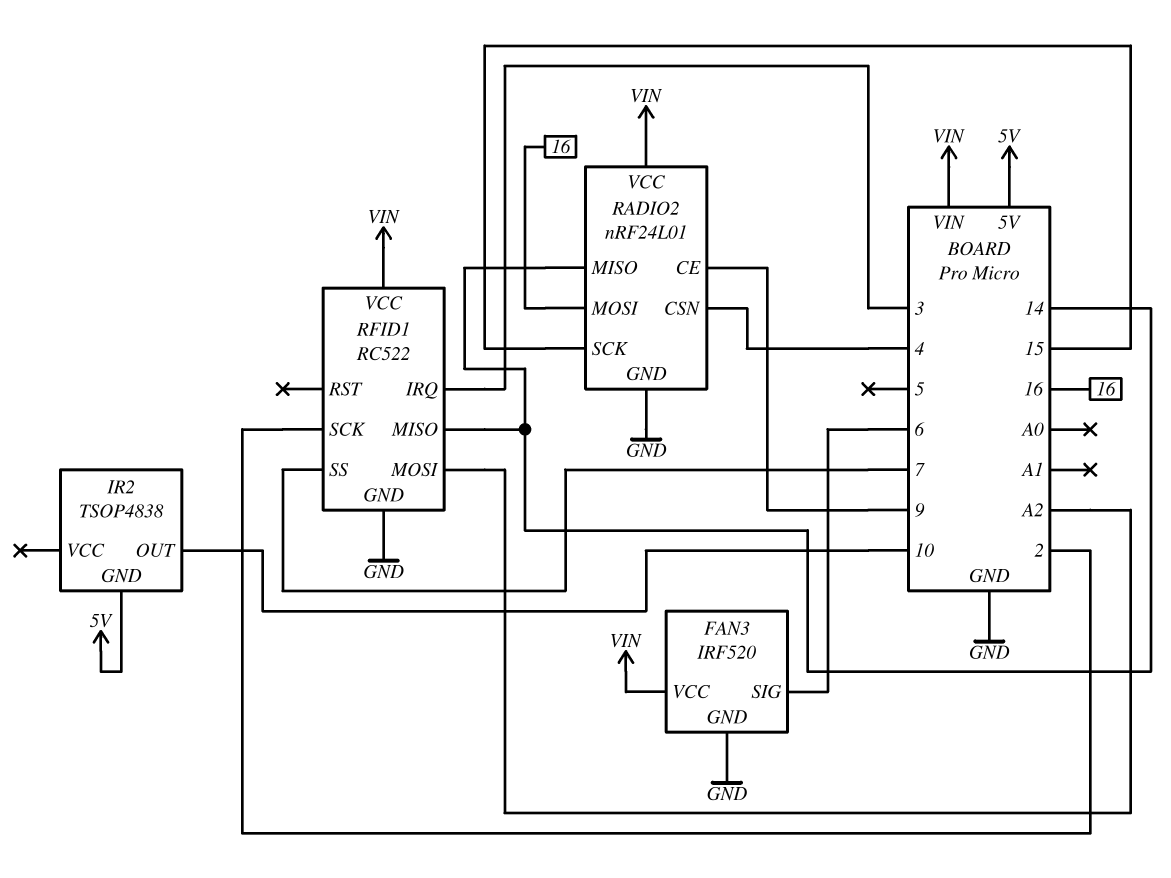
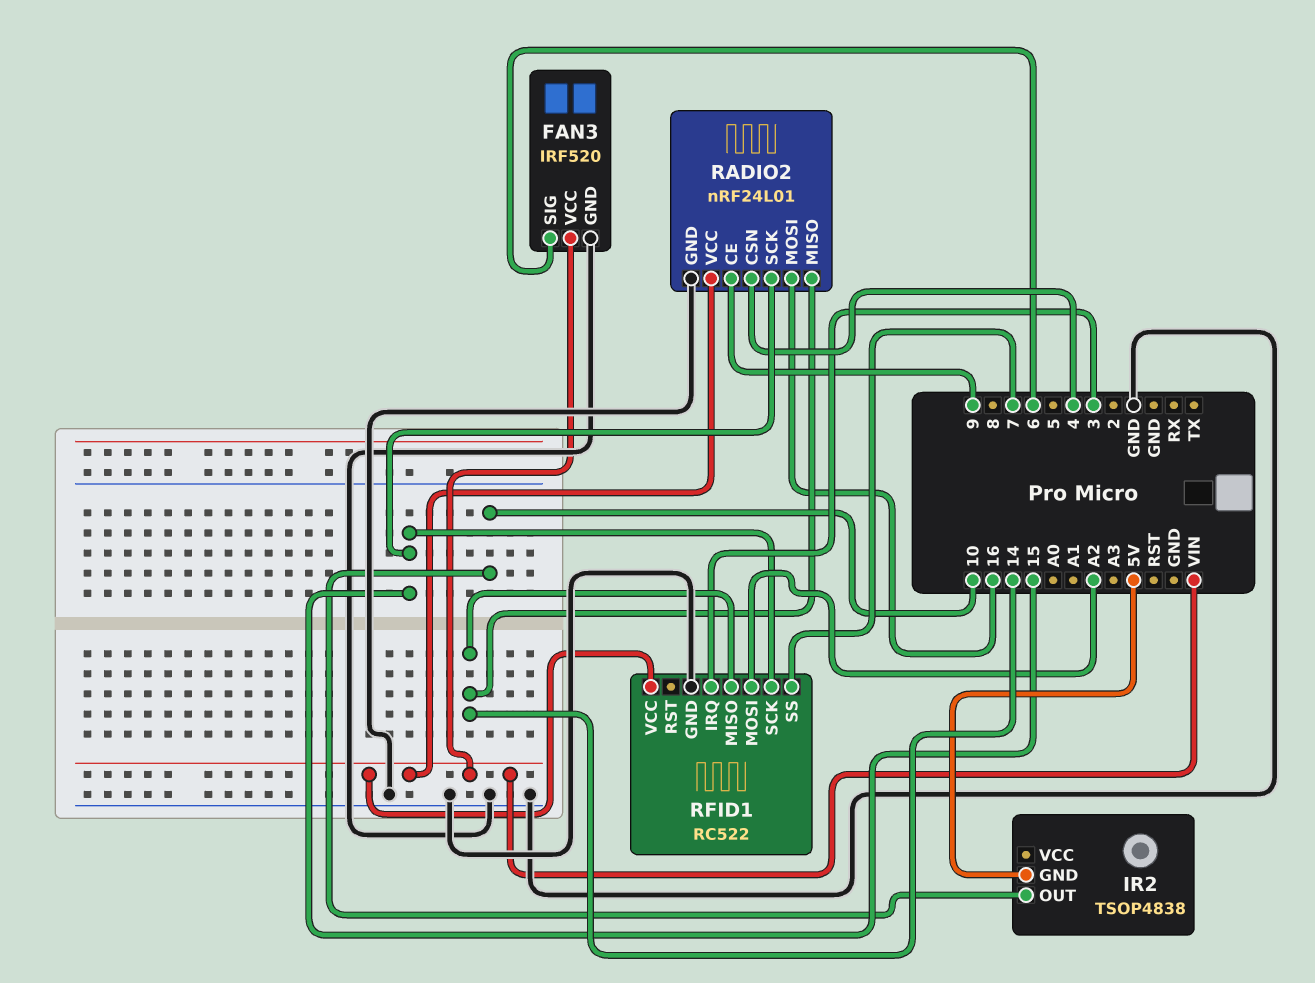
RFID1 pin SCK: 2 -> 15

